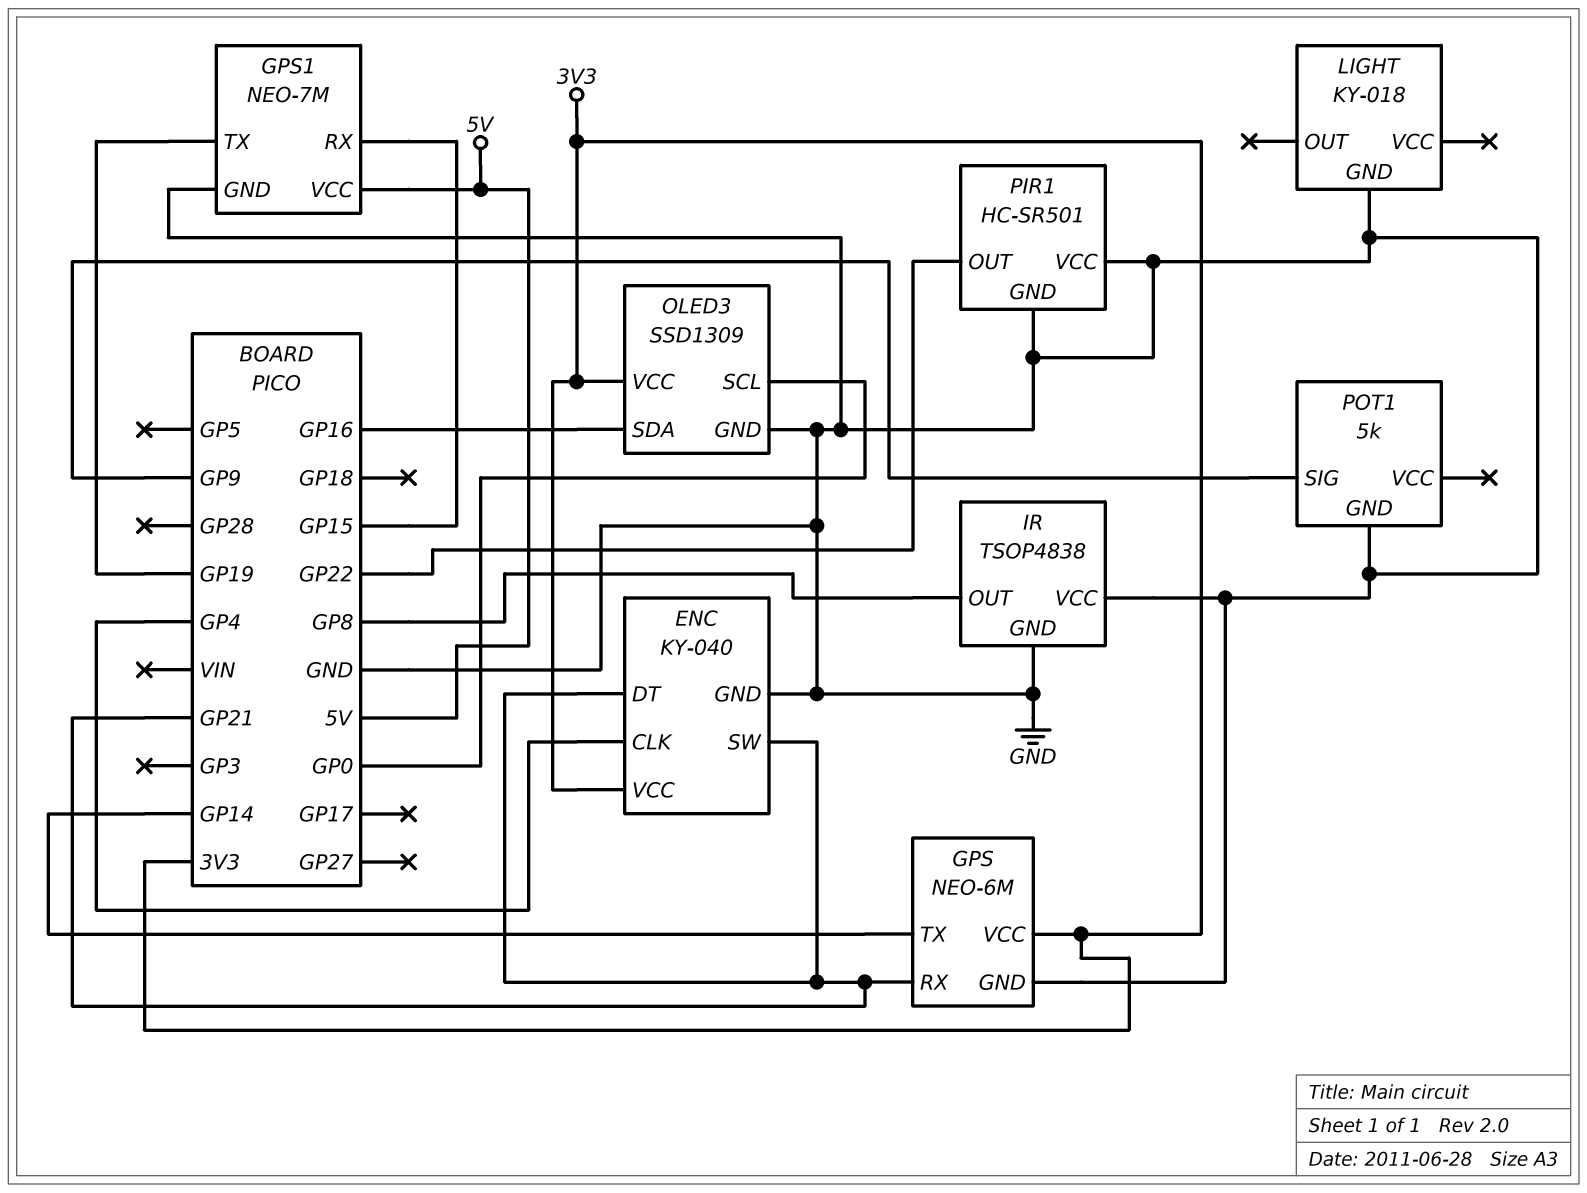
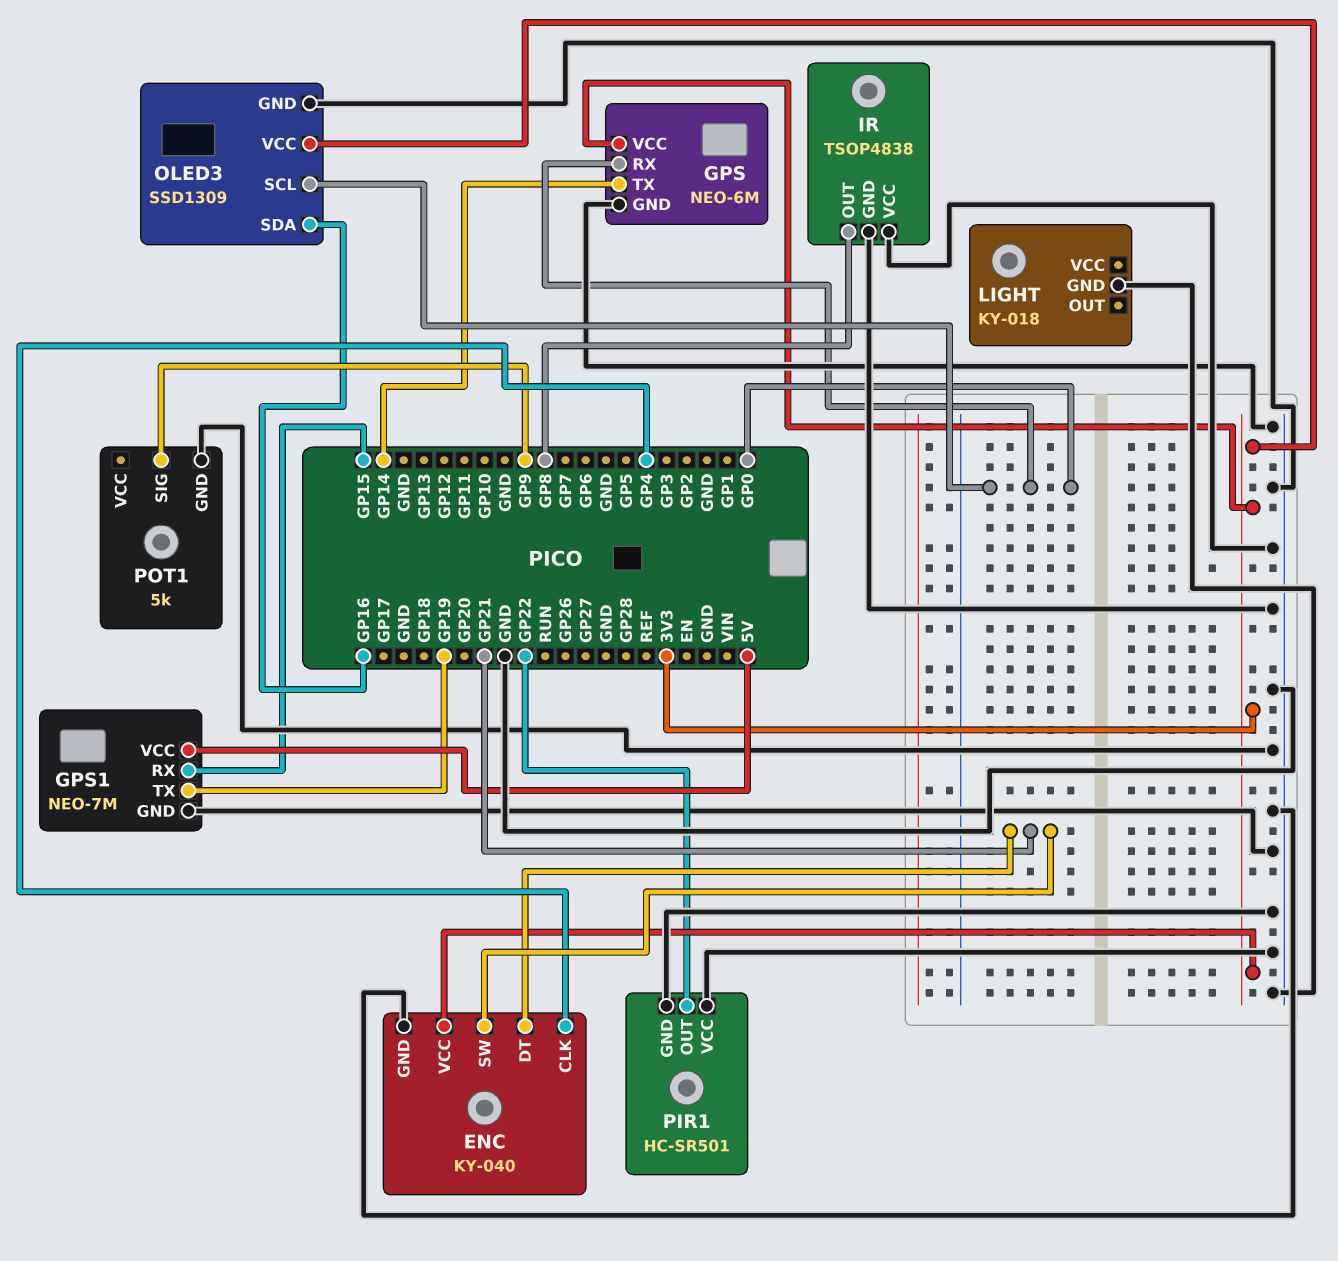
GPS pin RX: GP21 -> GP0

